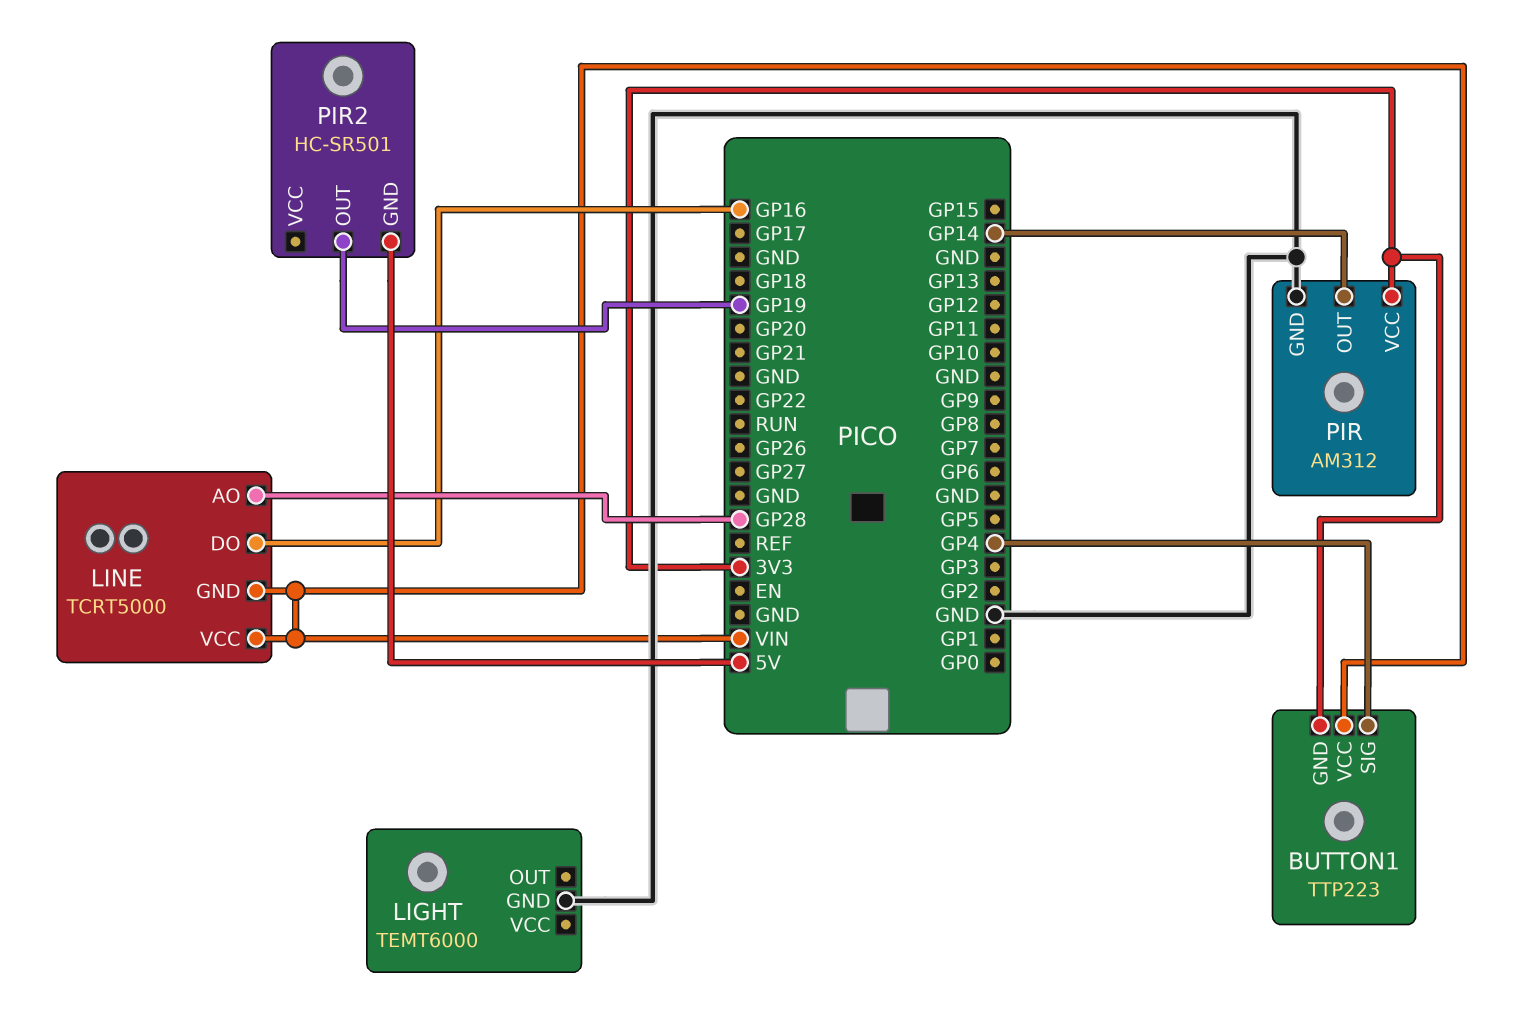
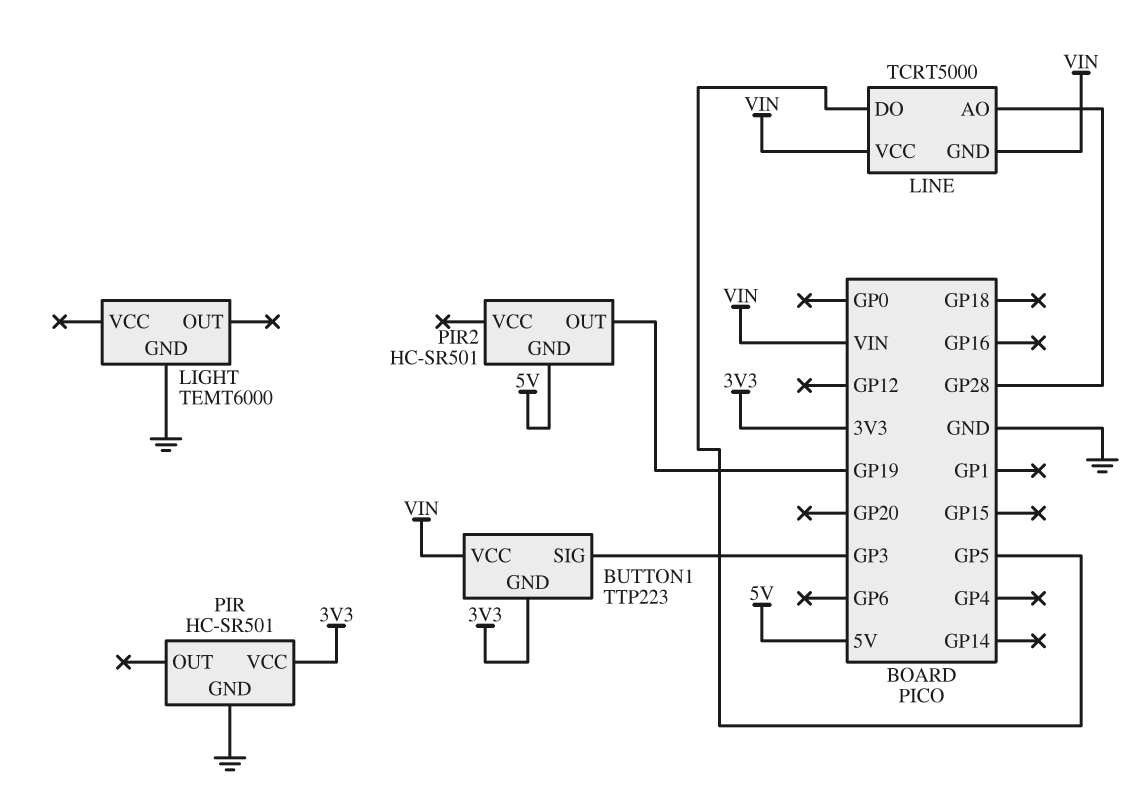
BUTTON1 pin SIG: GP4 -> GP3
LINE pin DO: GP16 -> GP5
PIR: AM312 -> HC-SR501
PIR pin OUT: GP14 -> none

